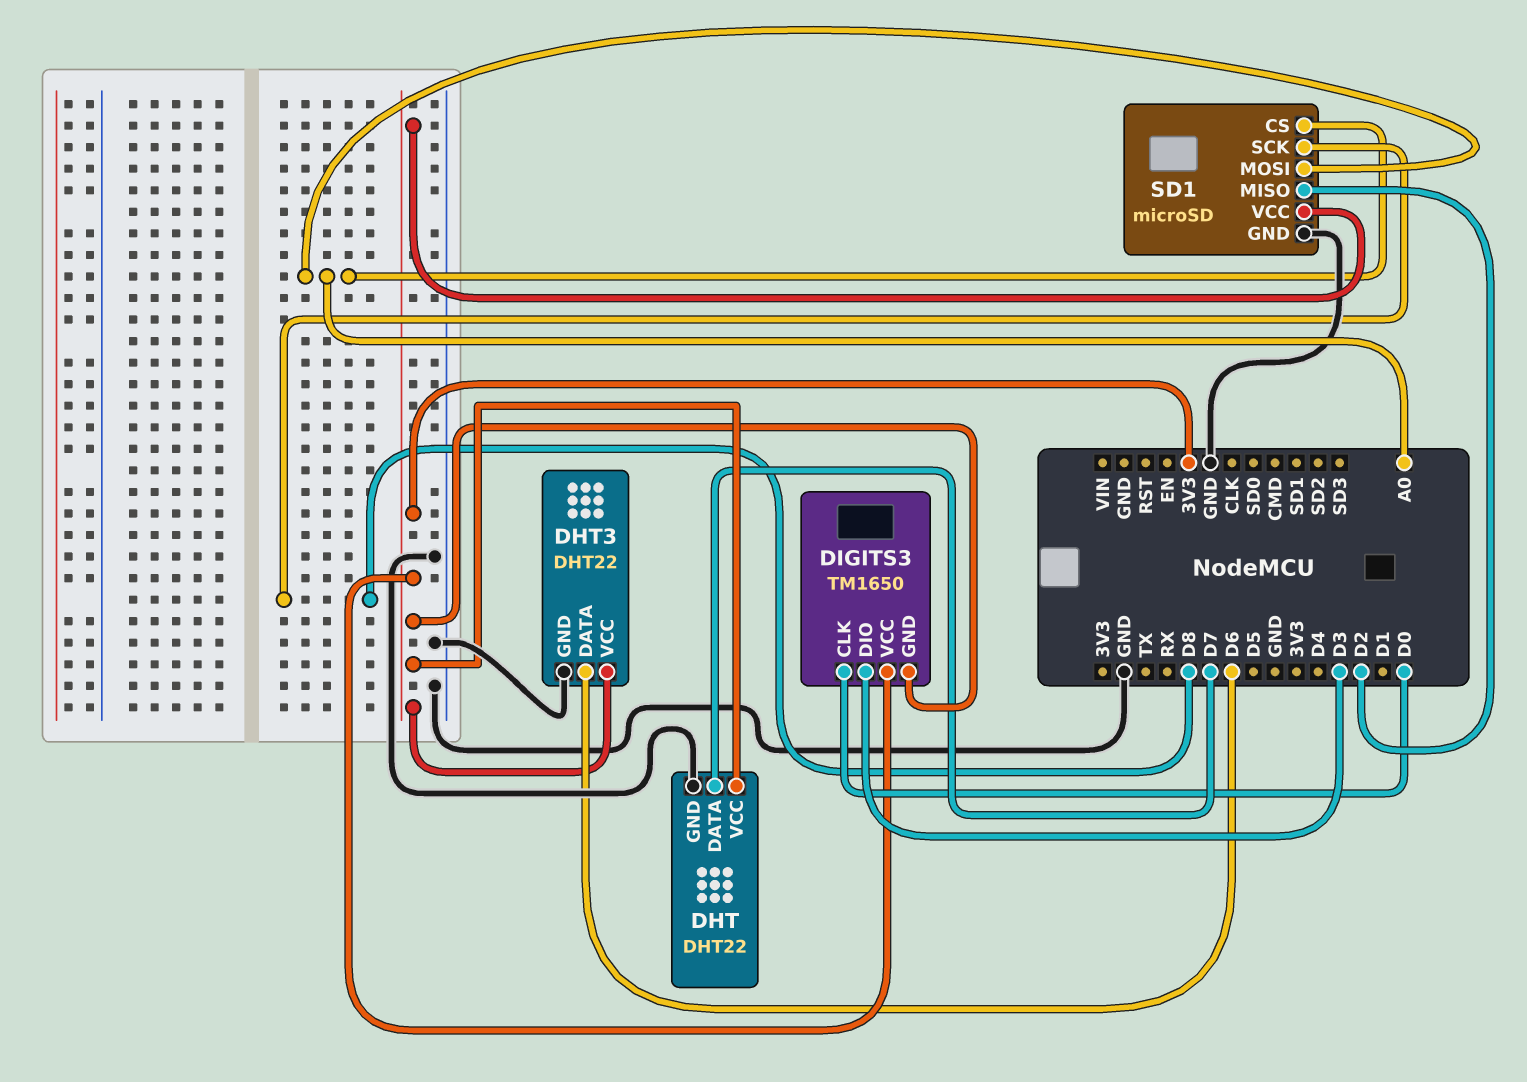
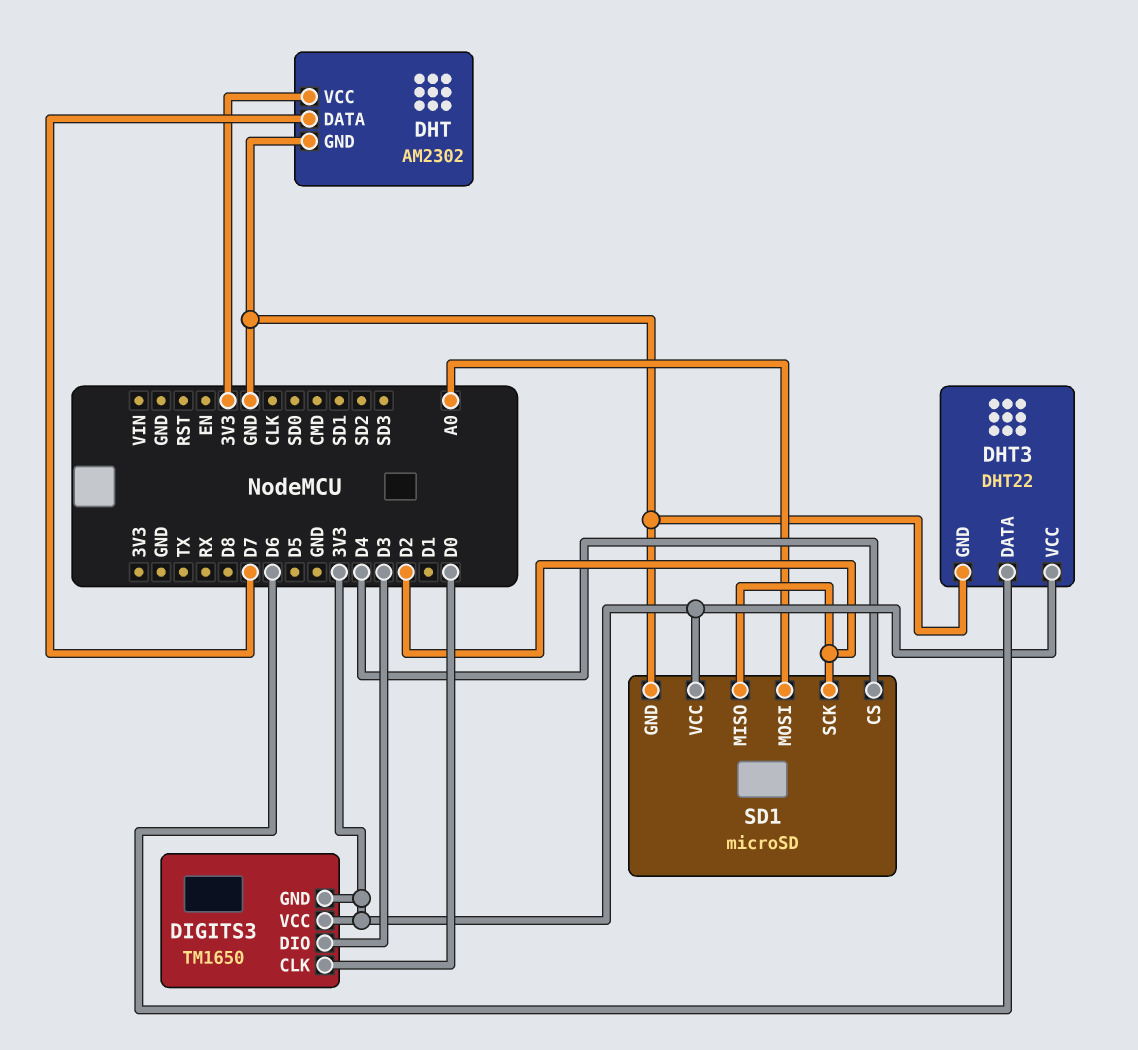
DHT: DHT22 -> AM2302
SD1 pin CS: A0 -> D4
SD1 pin SCK: D8 -> D2

